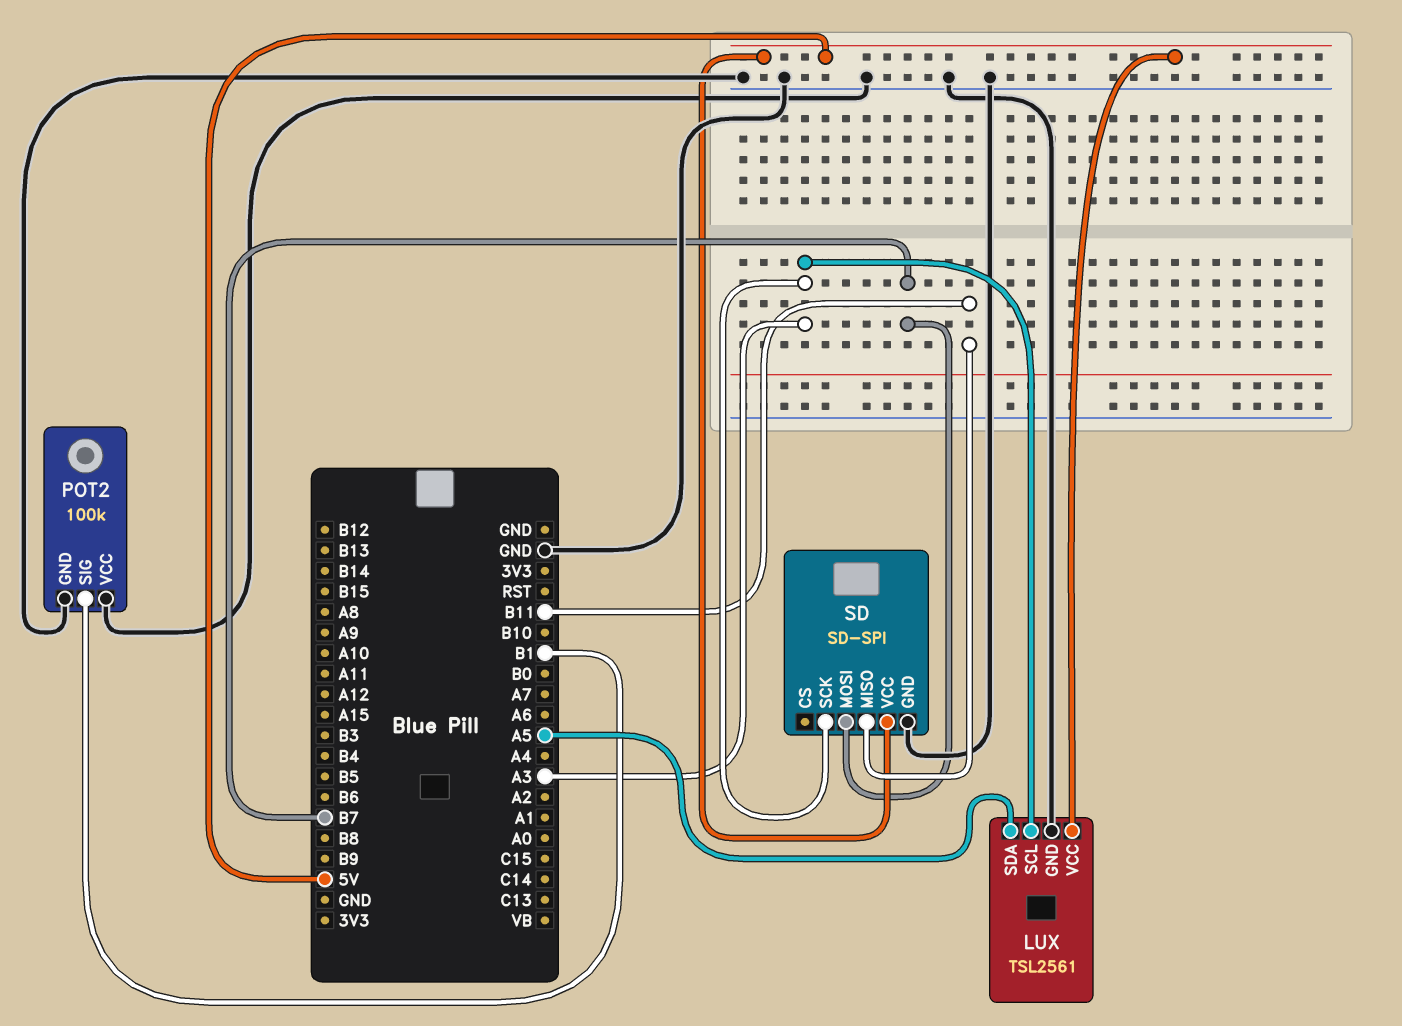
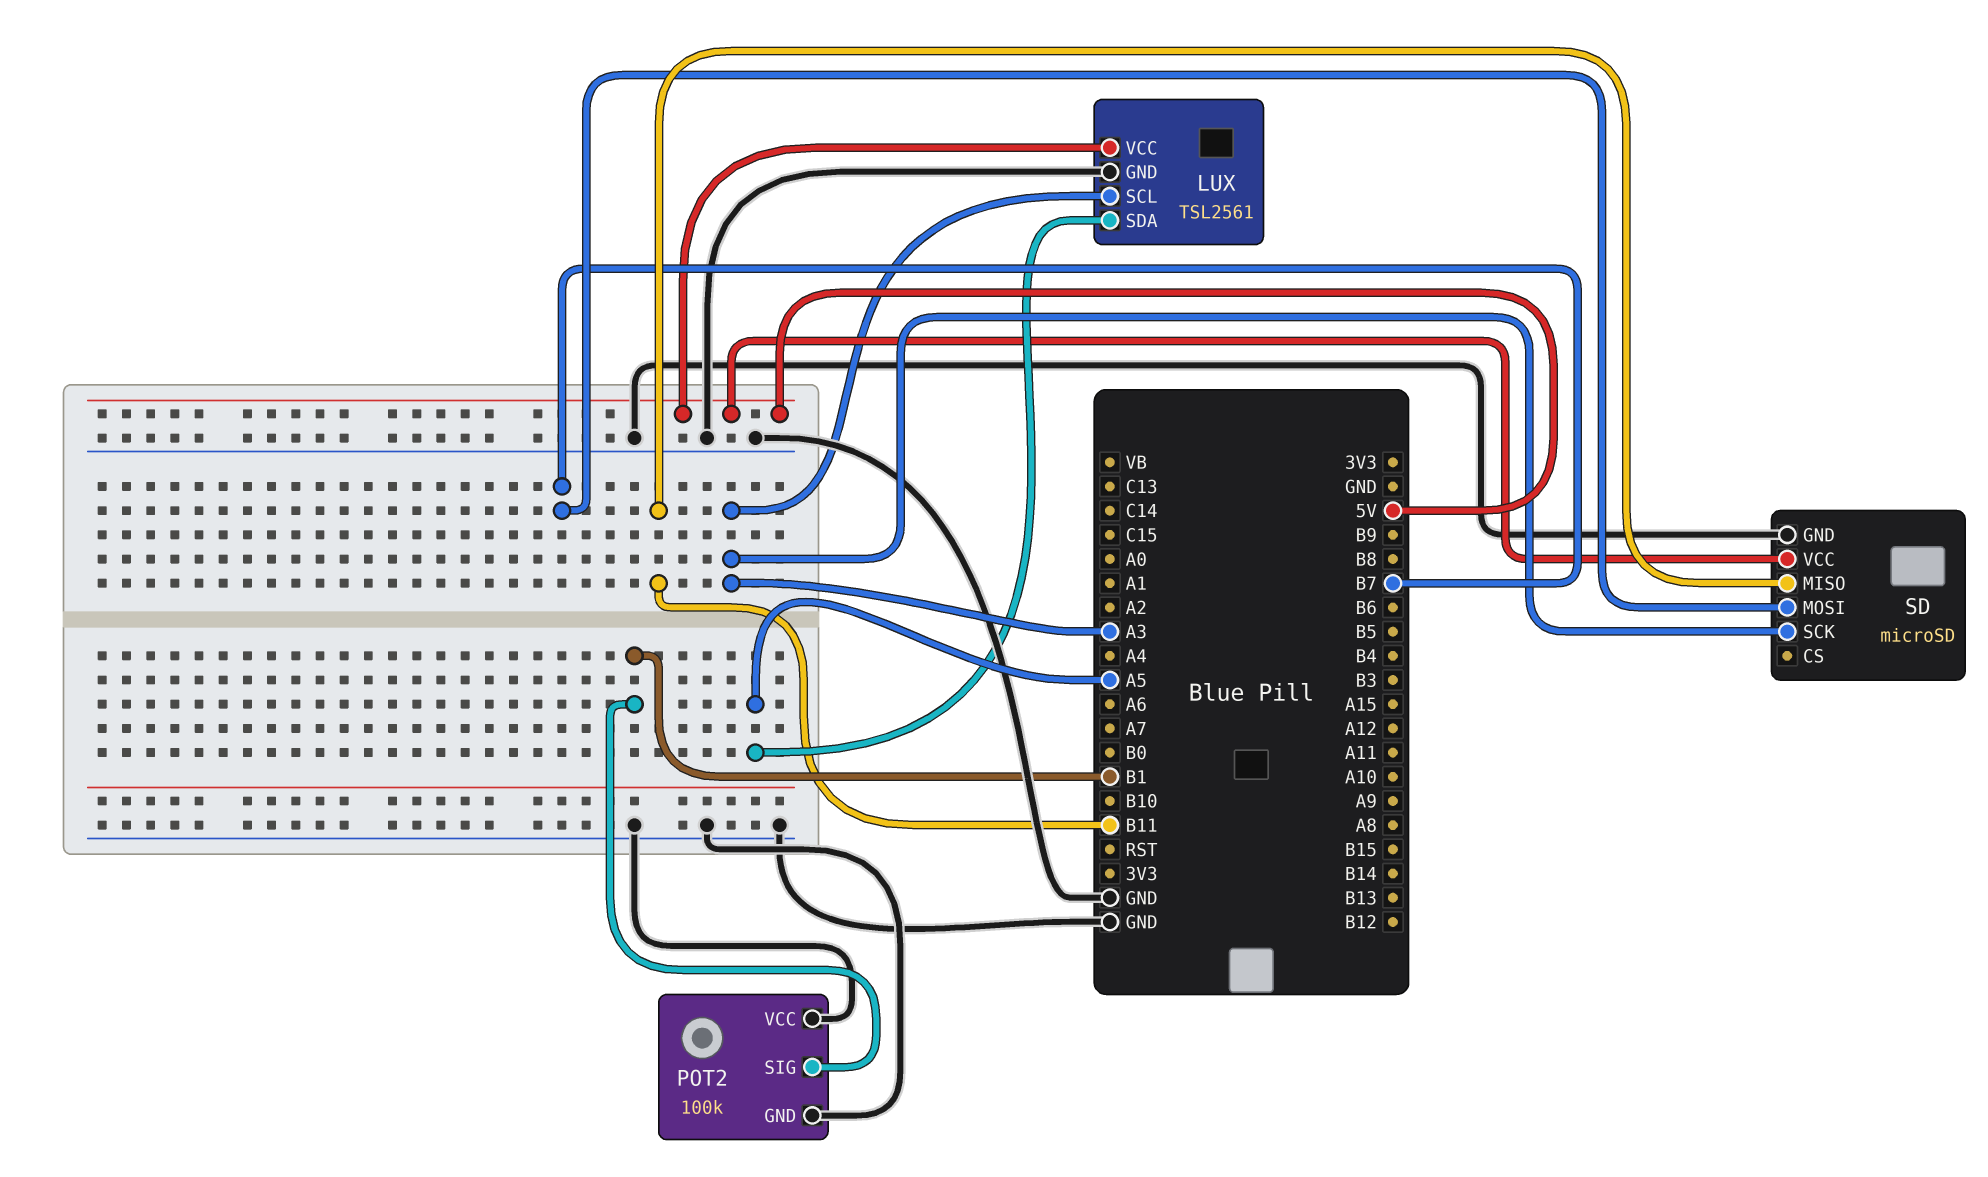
SD: SD-SPI -> microSD

